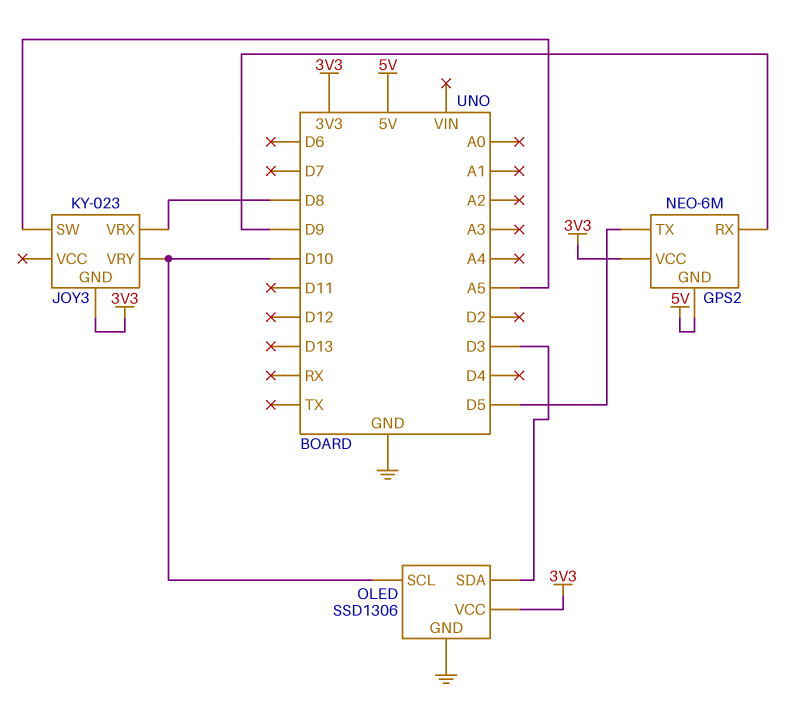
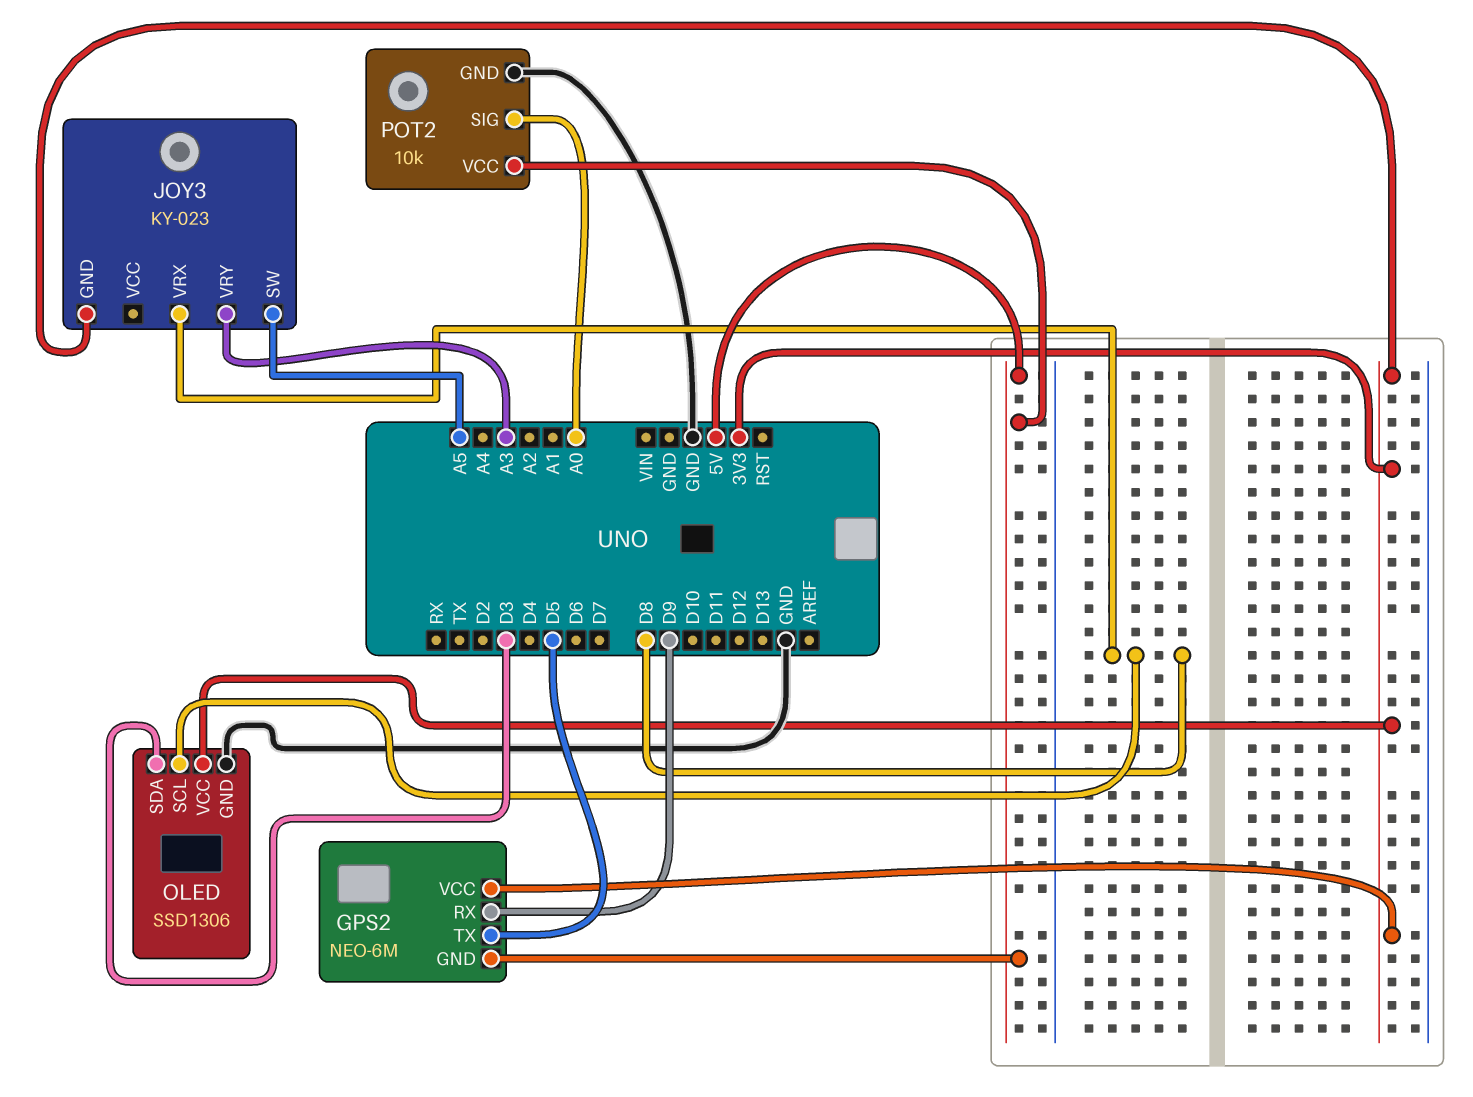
JOY3 pin VRY: D10 -> A3
OLED pin SCL: D10 -> D8
POT2: none -> 10k
POT2 pin GND: none -> GND
POT2 pin SIG: none -> A0
POT2 pin VCC: none -> 5V

